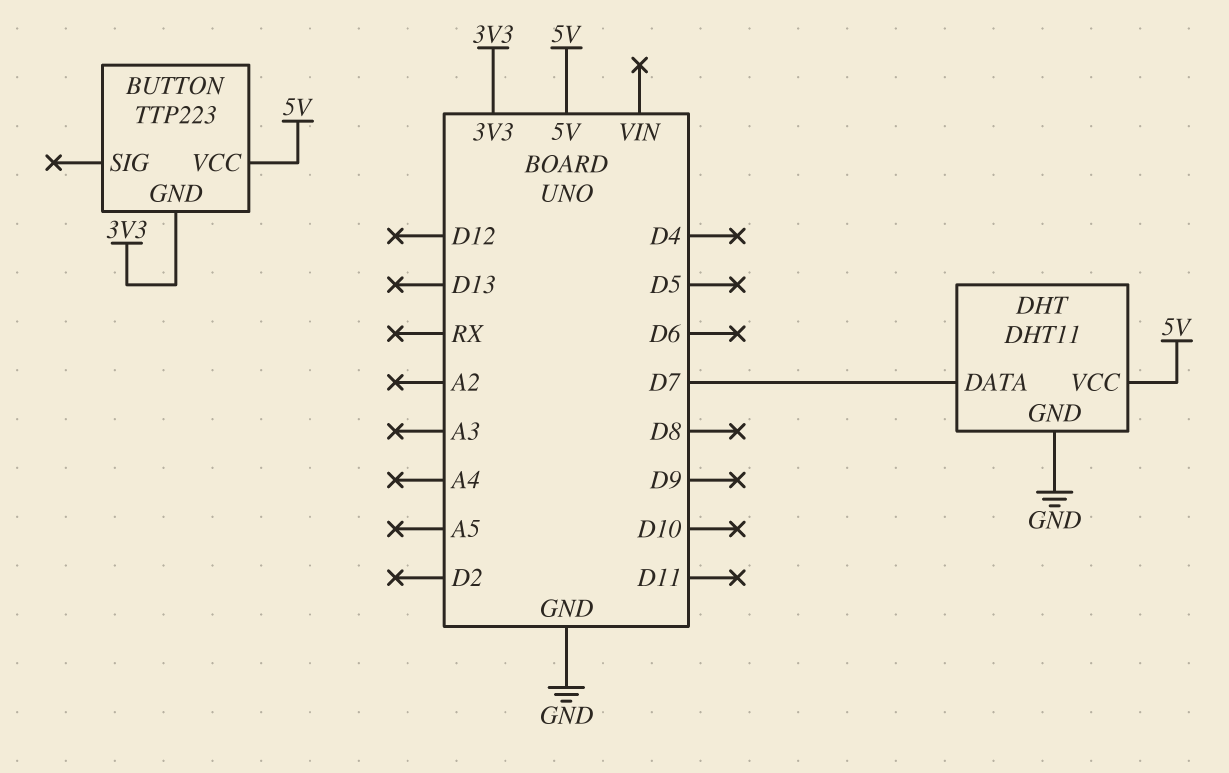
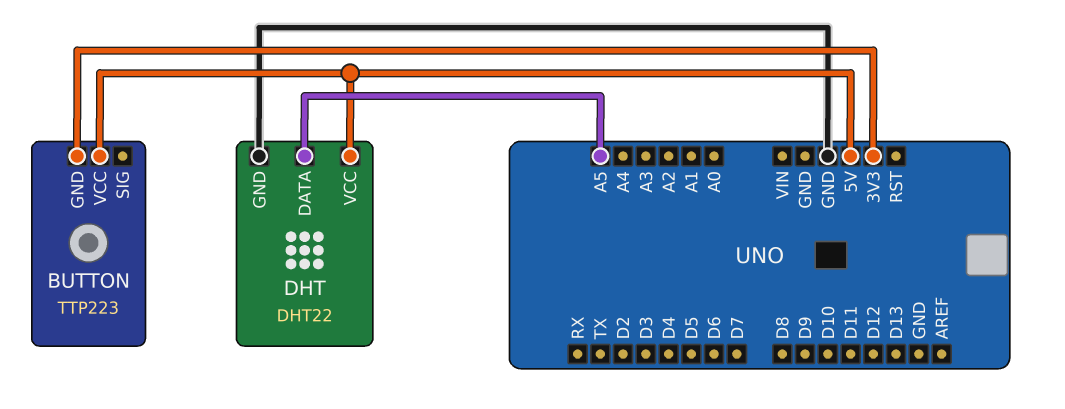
DHT: DHT11 -> DHT22
DHT pin DATA: D7 -> A5

